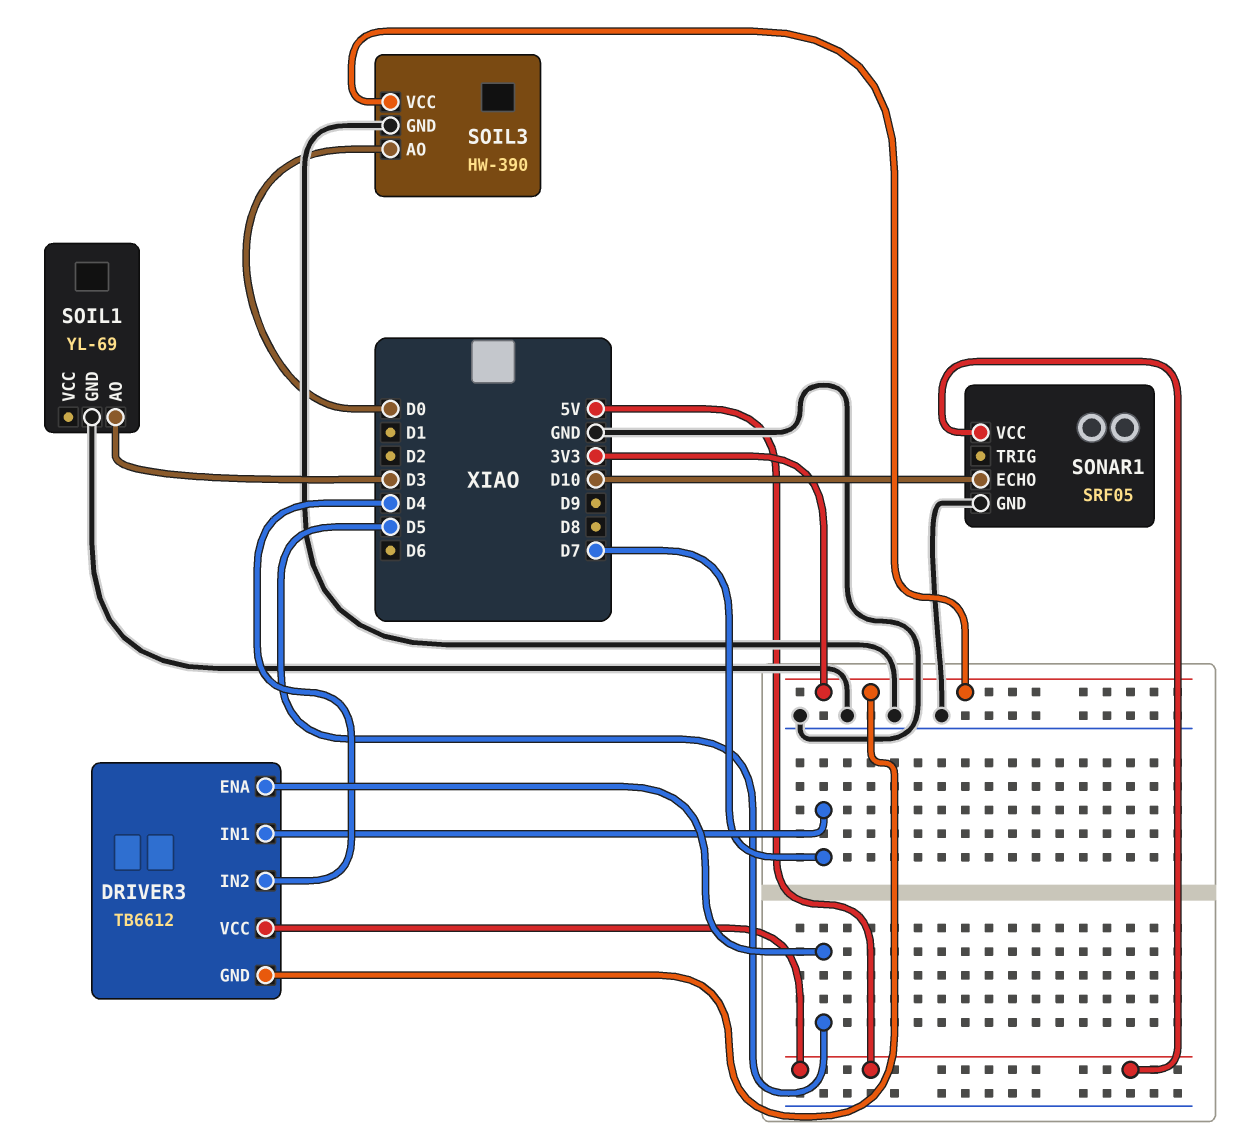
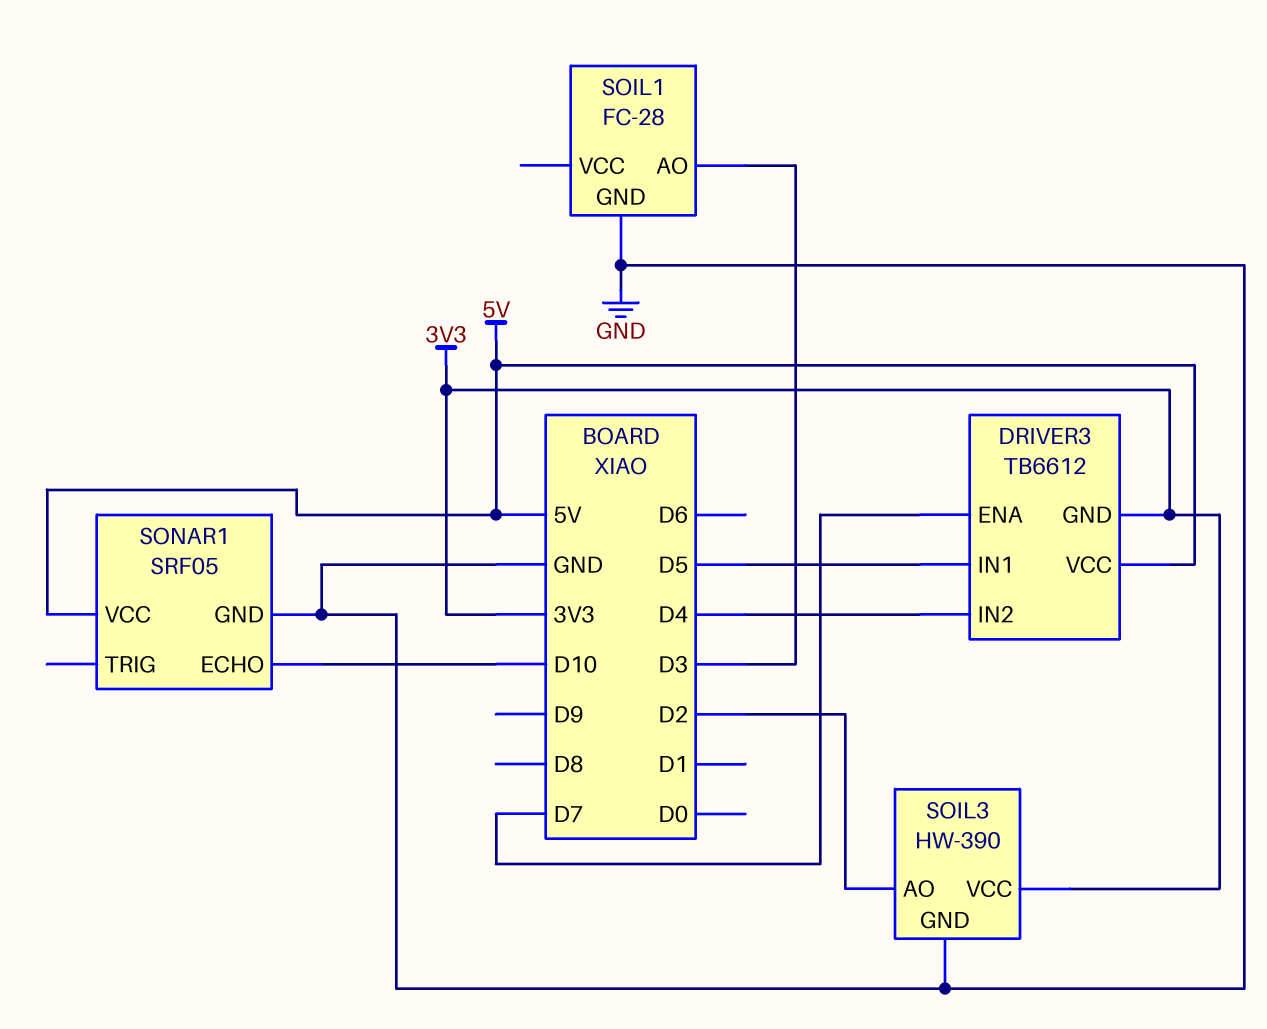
DRIVER3 pin ENA: D5 -> D7
DRIVER3 pin IN1: D7 -> D5
SOIL1: YL-69 -> FC-28
SOIL3 pin AO: D0 -> D2

